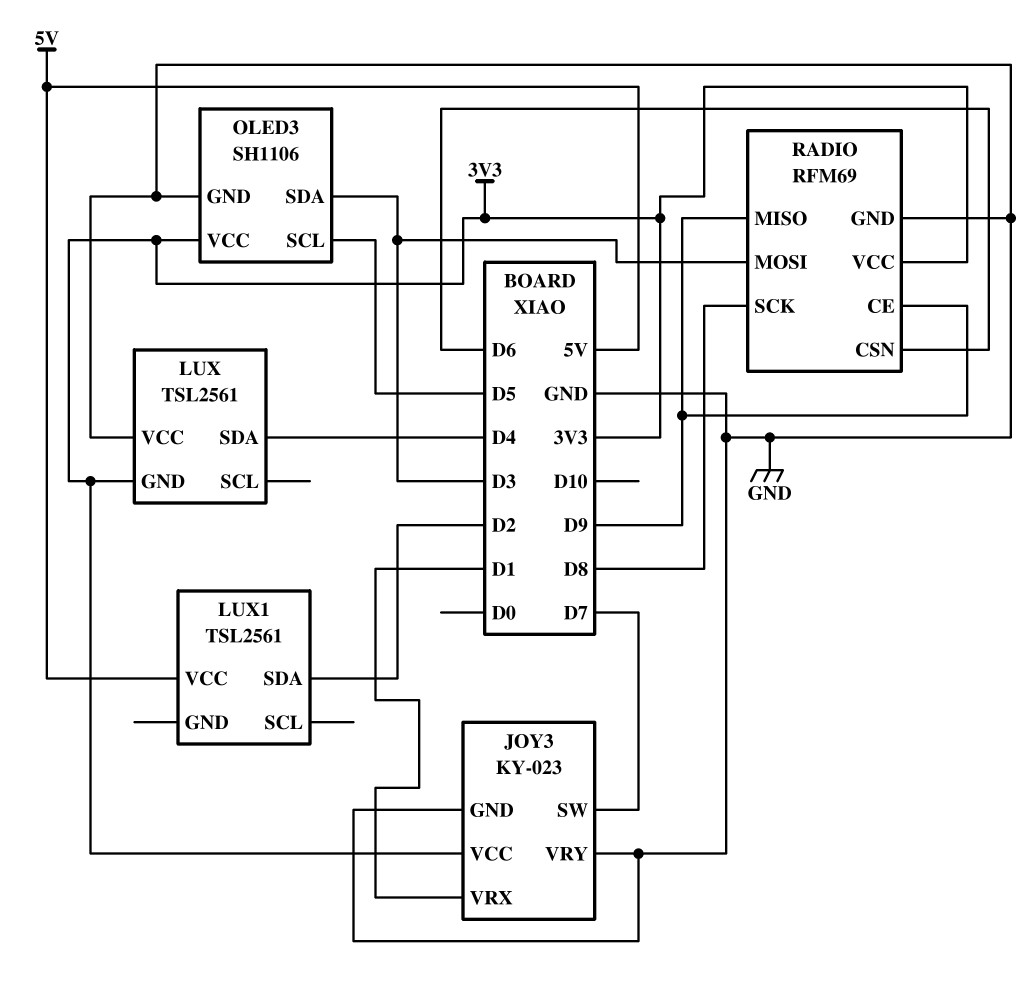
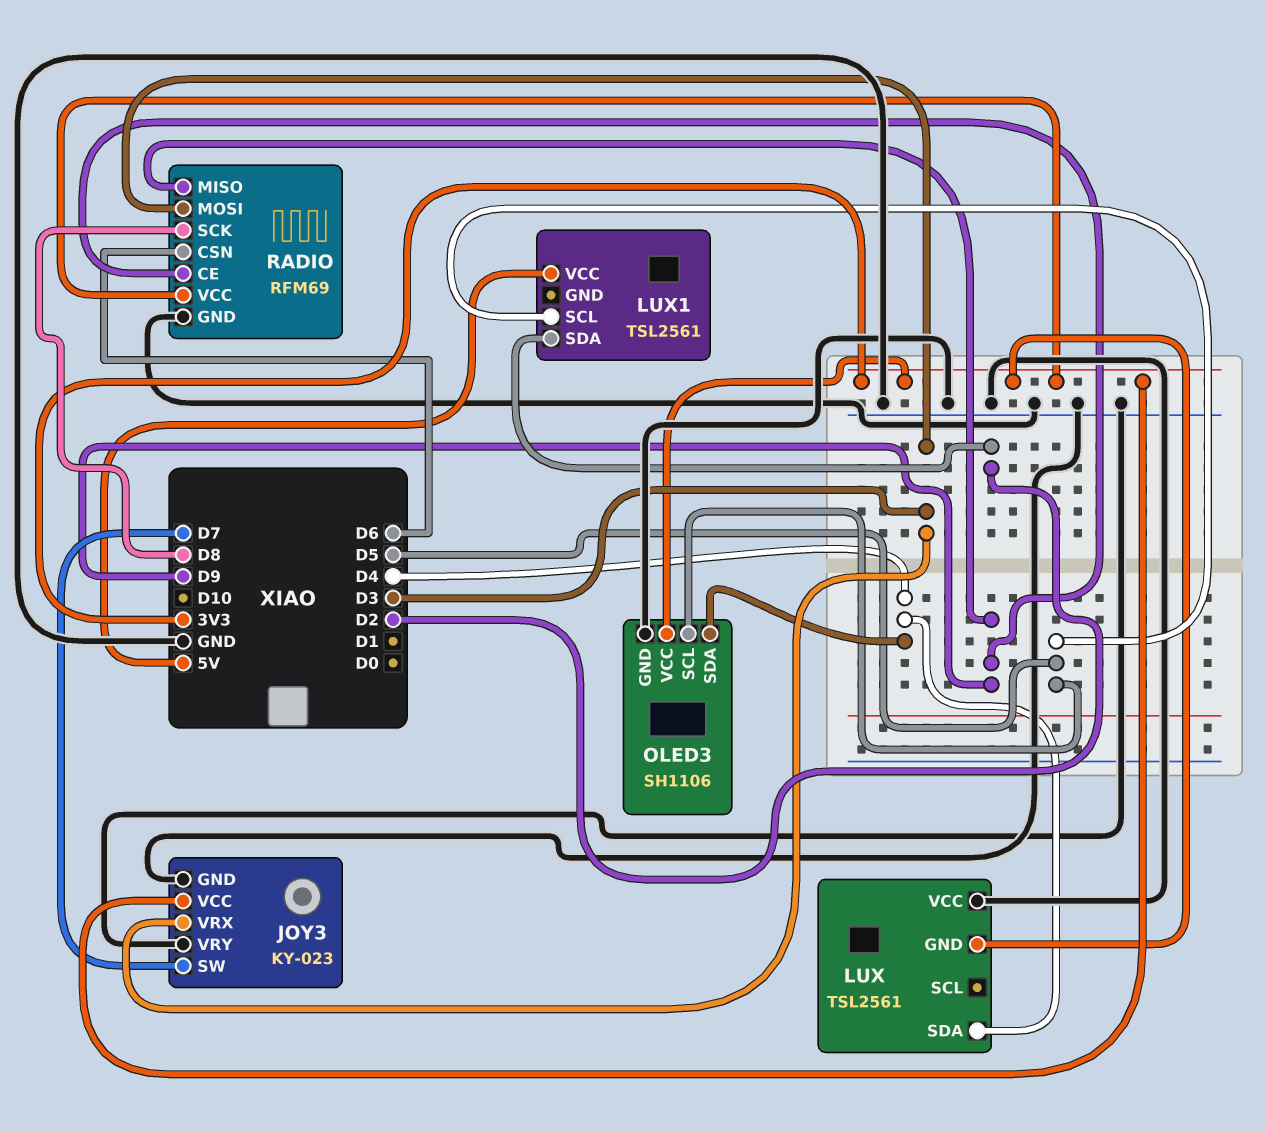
JOY3 pin VRX: D1 -> D3
LUX1 pin SCL: none -> D5
OLED3 pin SDA: D3 -> D4

